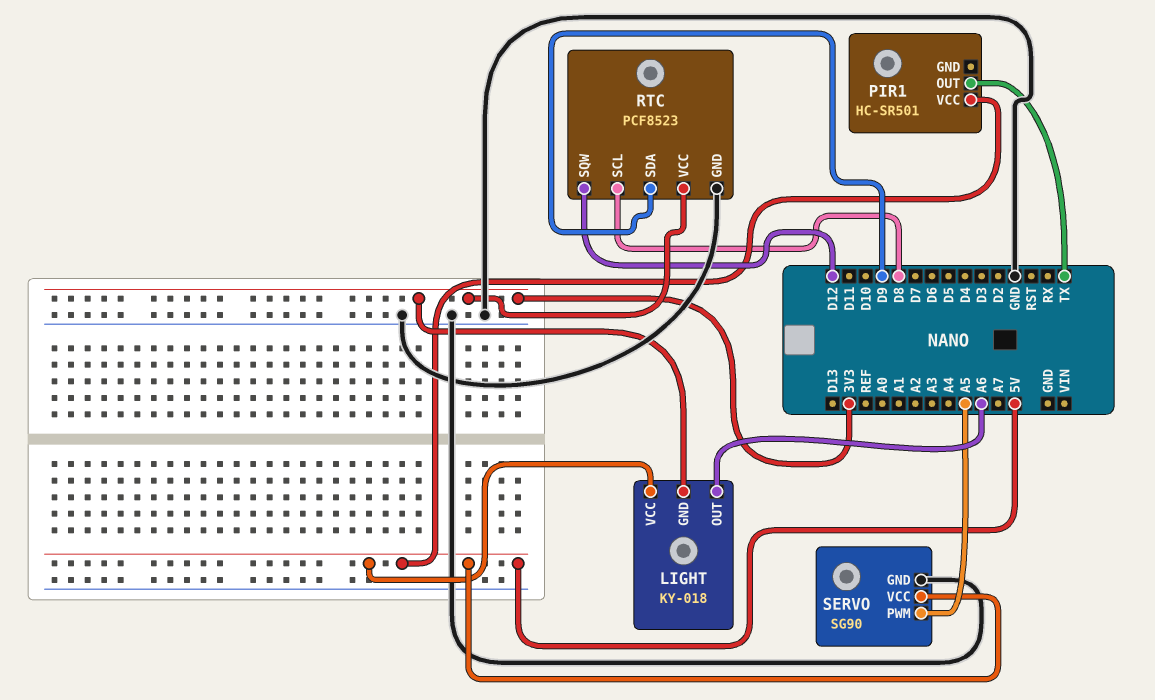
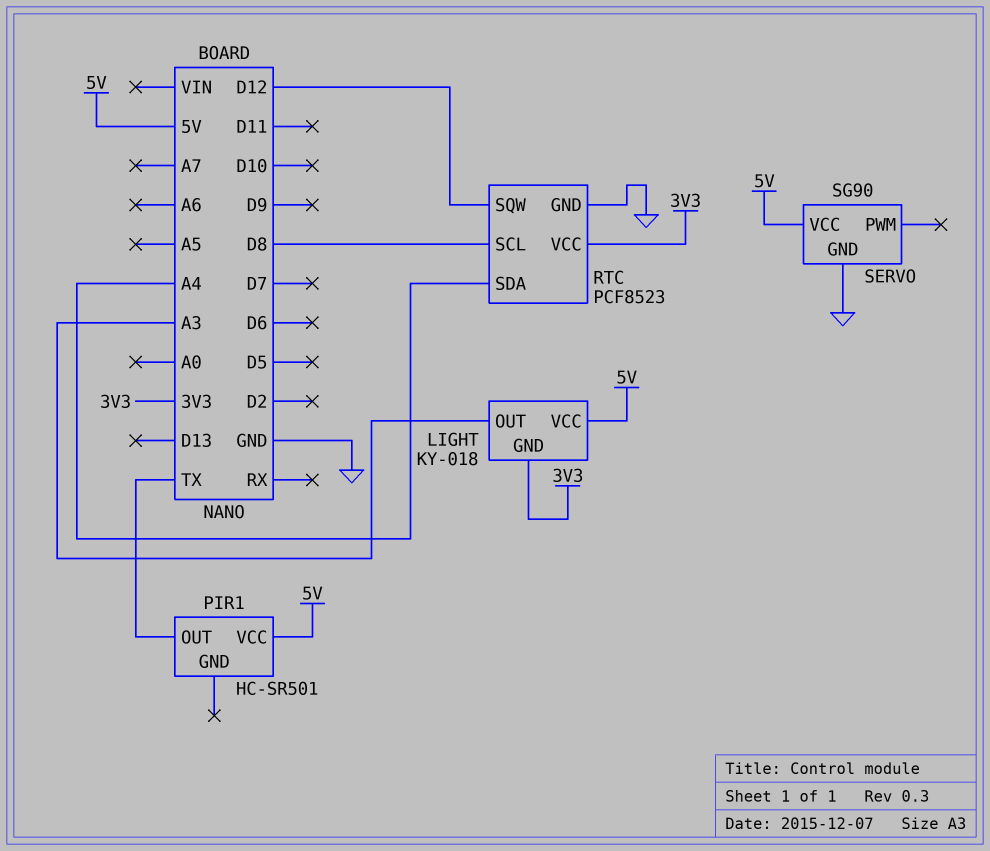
LIGHT pin OUT: A6 -> A3
RTC pin SDA: D9 -> A4
SERVO pin PWM: A5 -> none

